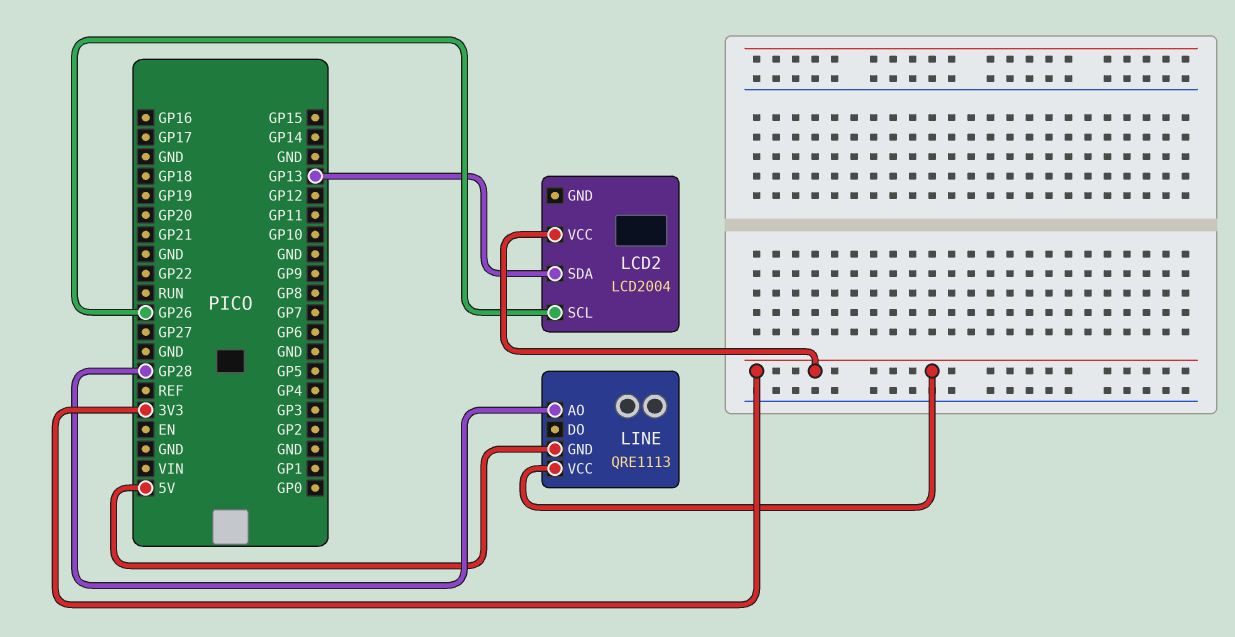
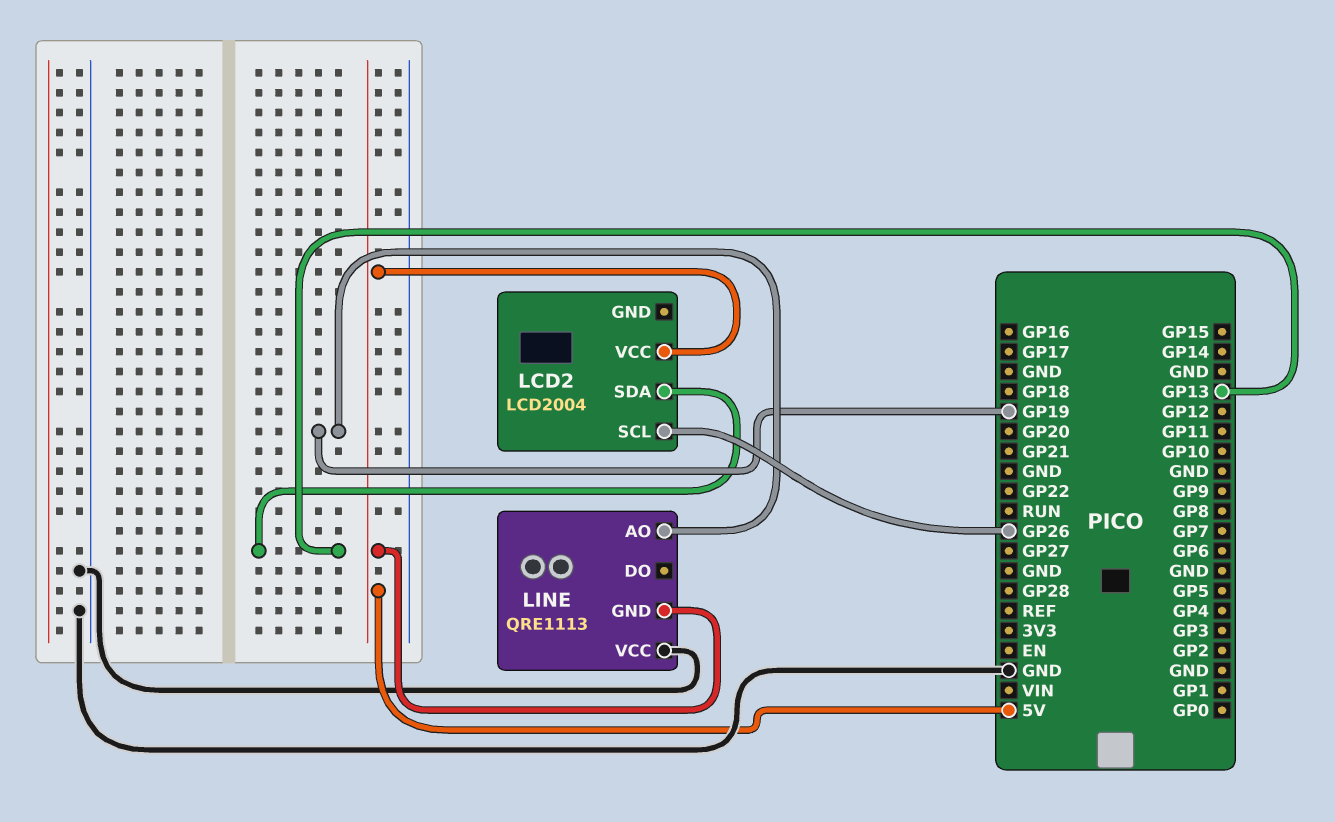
LCD2 pin VCC: 3V3 -> 5V
LINE pin AO: GP28 -> GP19
LINE pin VCC: 3V3 -> GND

